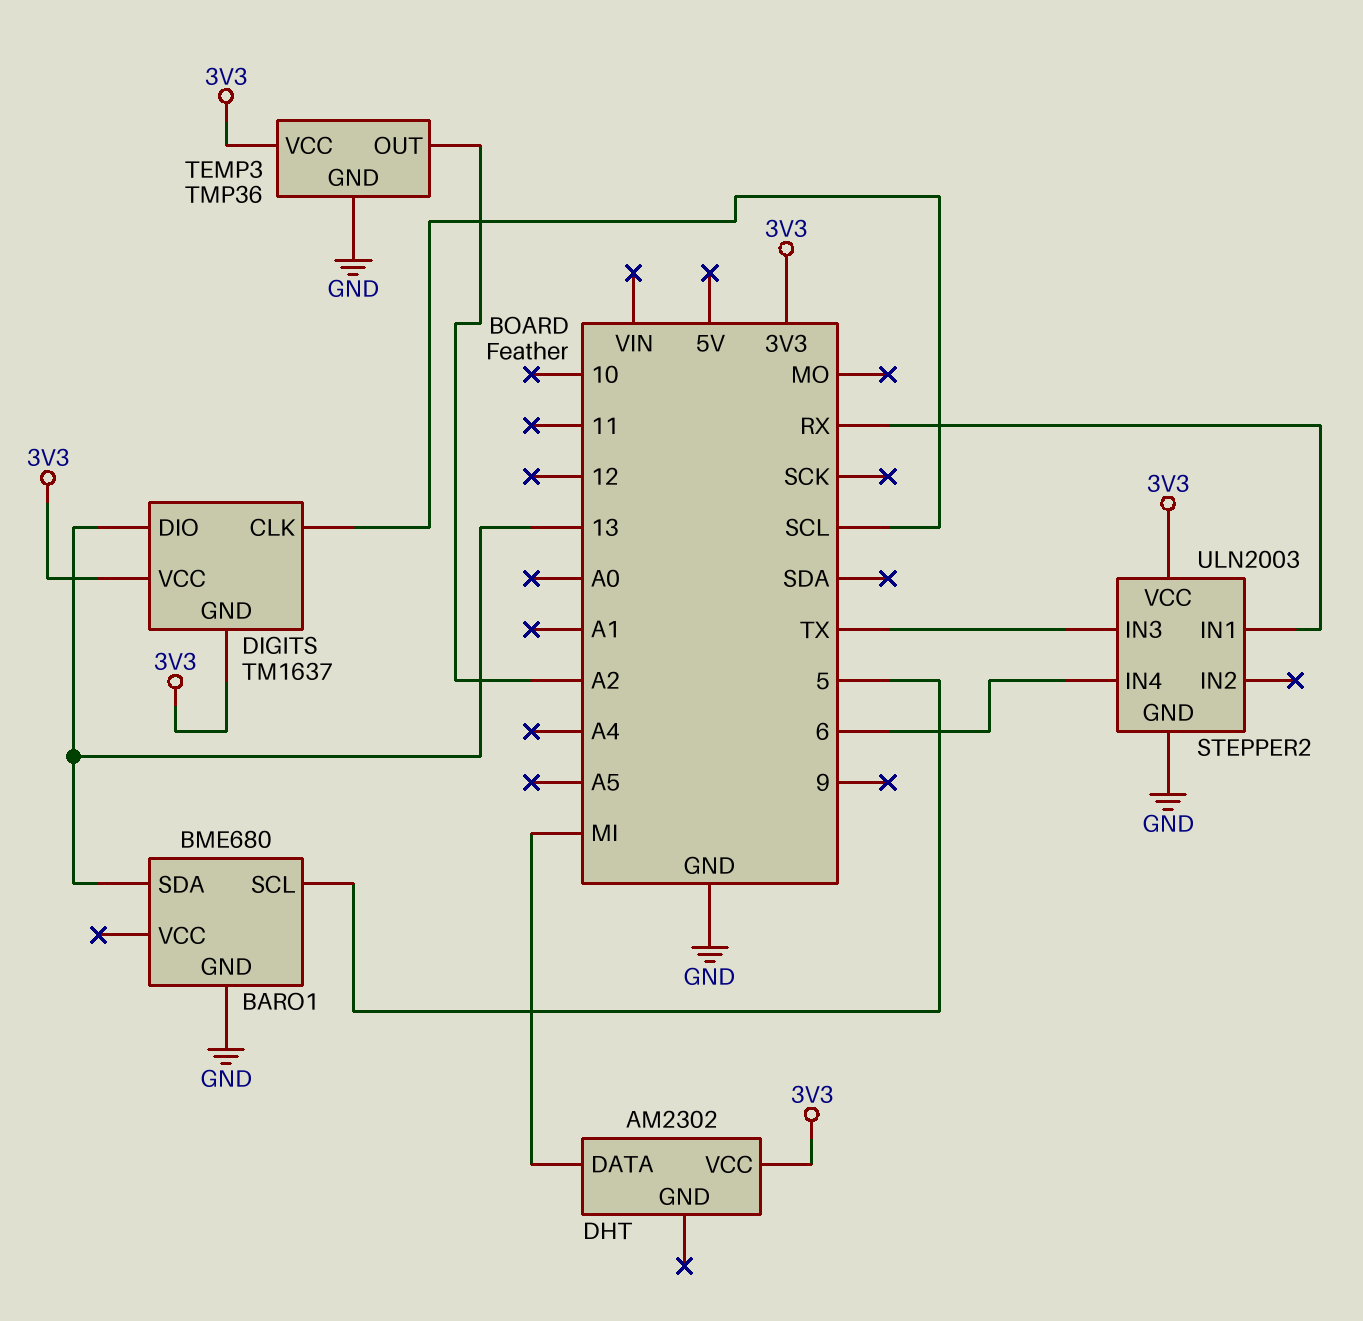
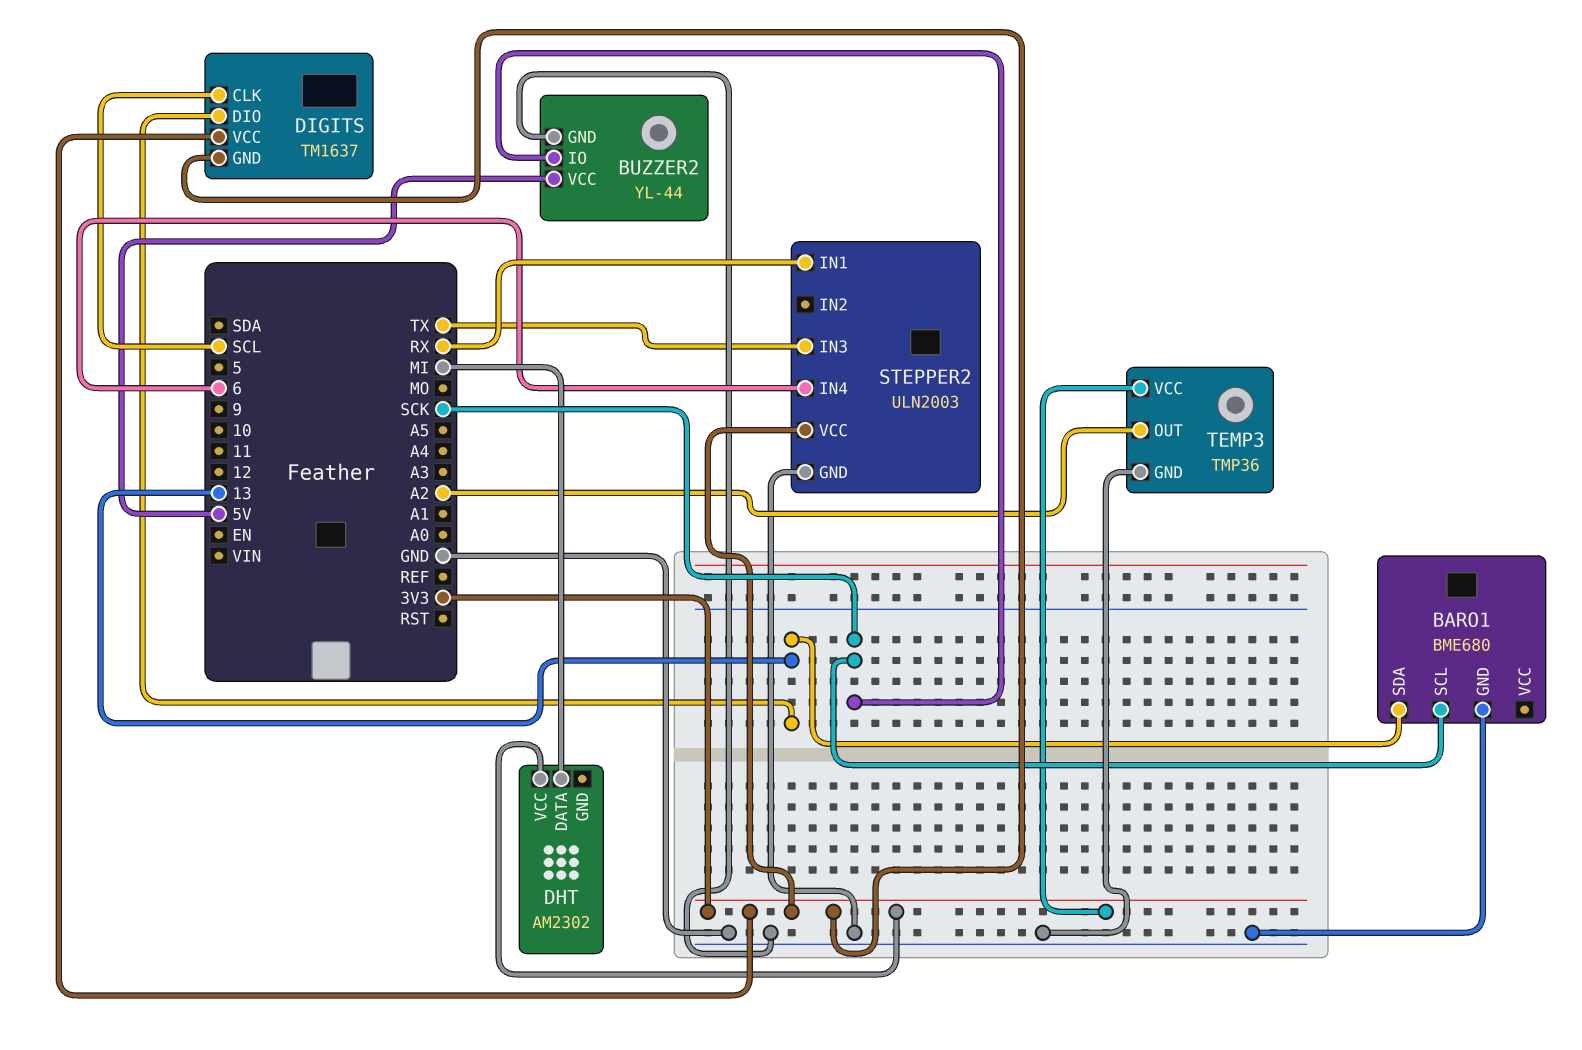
BARO1 pin SCL: 5 -> SCK
BUZZER2: none -> YL-44
BUZZER2 pin GND: none -> GND
BUZZER2 pin IO: none -> SCK
BUZZER2 pin VCC: none -> 5V

